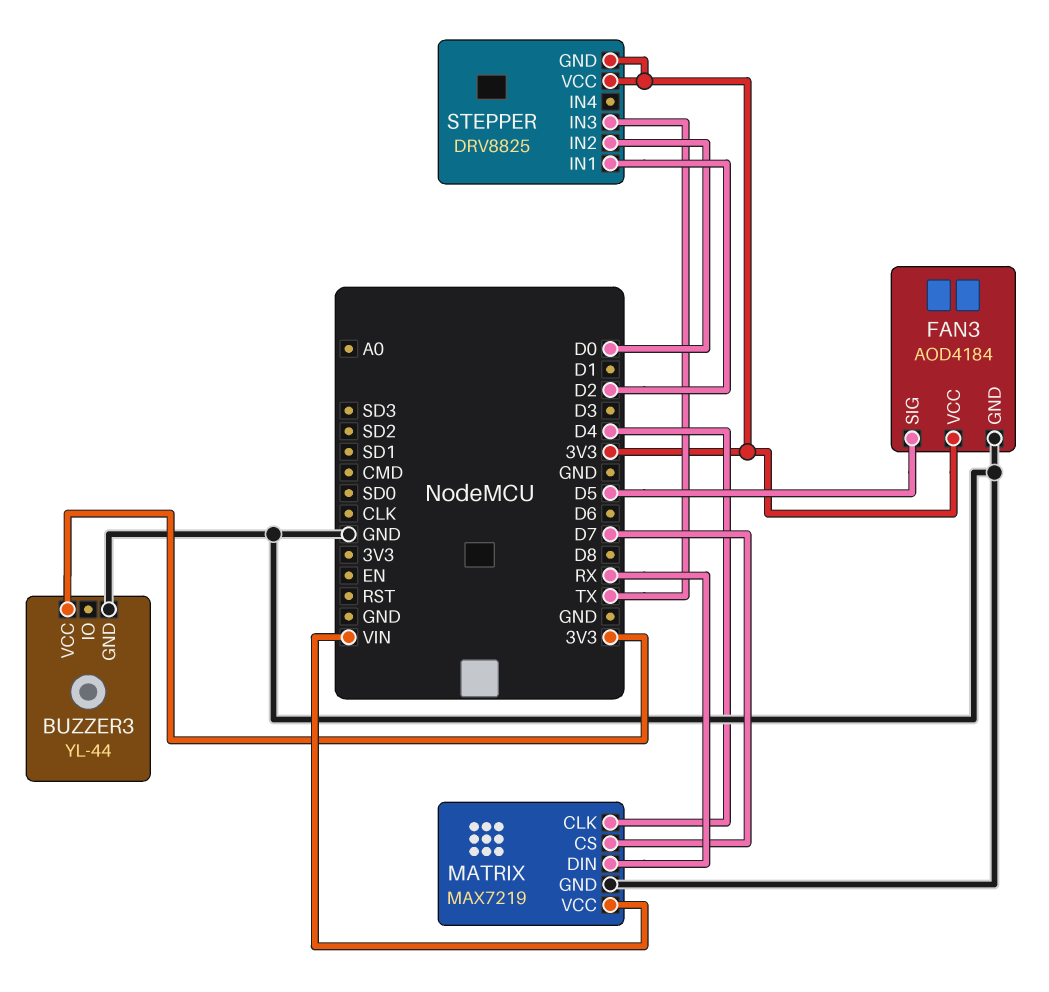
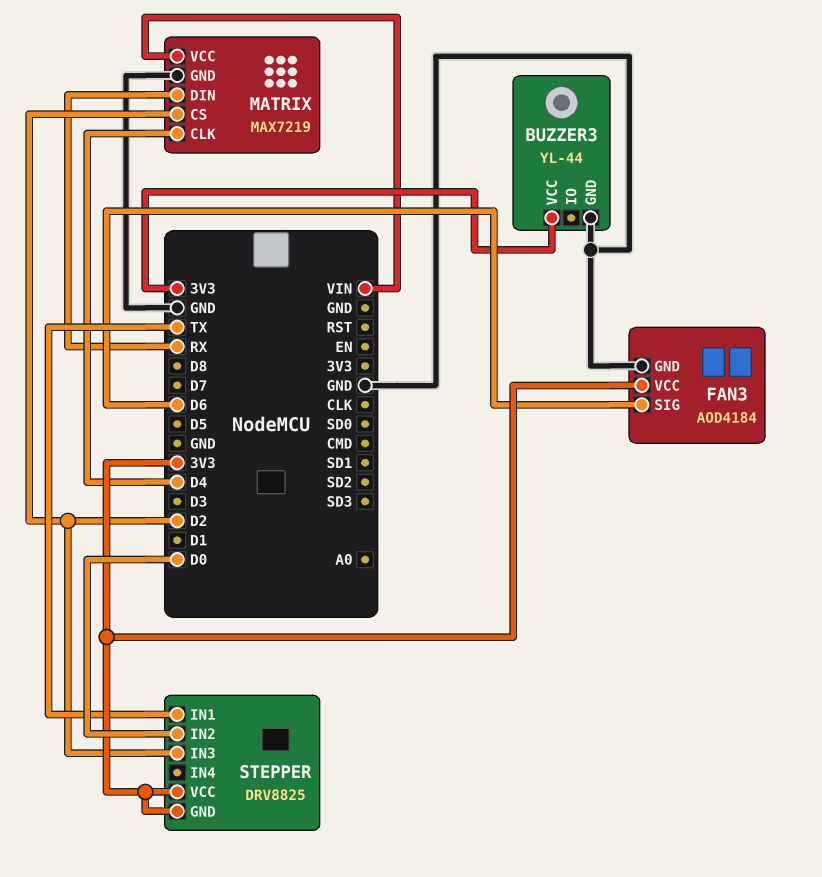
FAN3 pin SIG: D5 -> D6
MATRIX pin CS: D7 -> D2
STEPPER pin IN1: D2 -> TX
STEPPER pin IN3: TX -> D2

